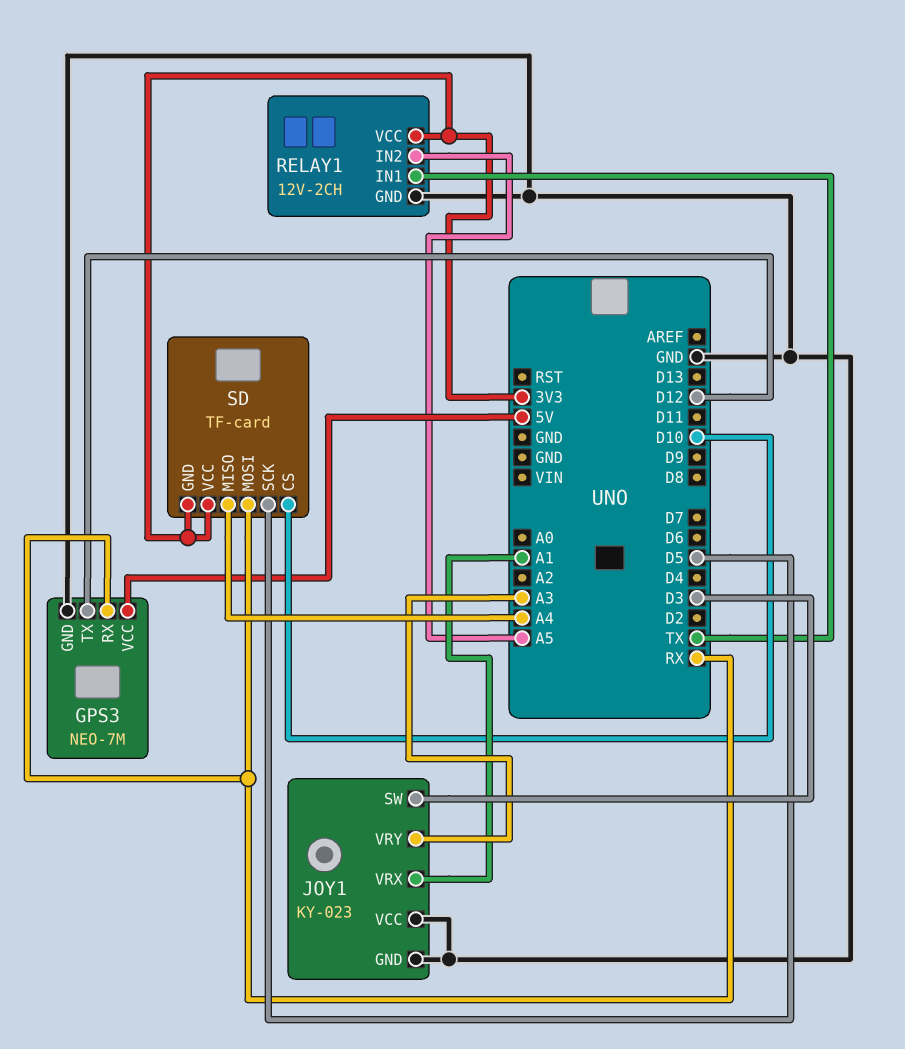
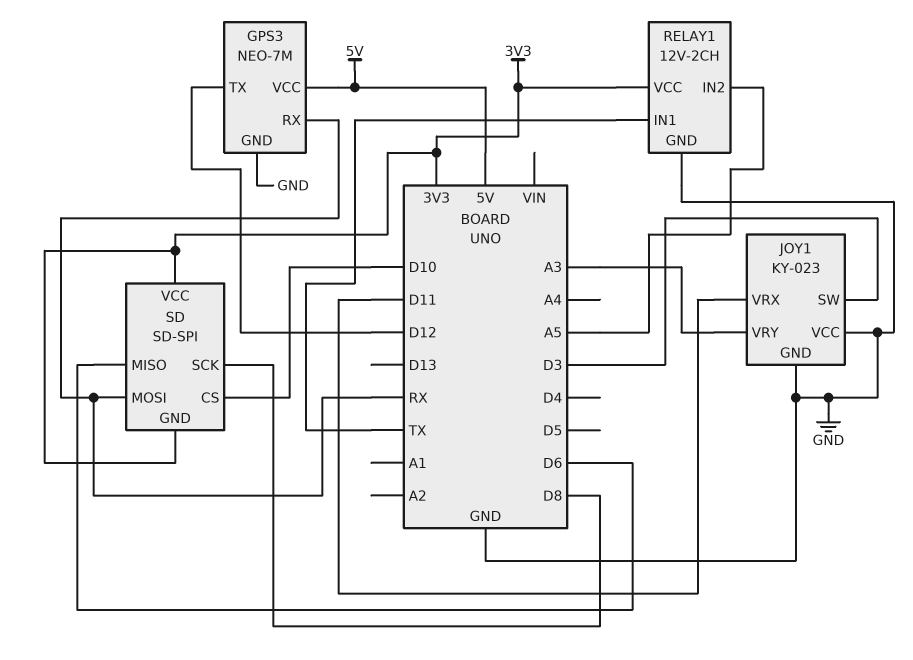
JOY1 pin VRX: A1 -> D11
SD: TF-card -> SD-SPI
SD pin MISO: A4 -> D6
SD pin SCK: D5 -> D8

